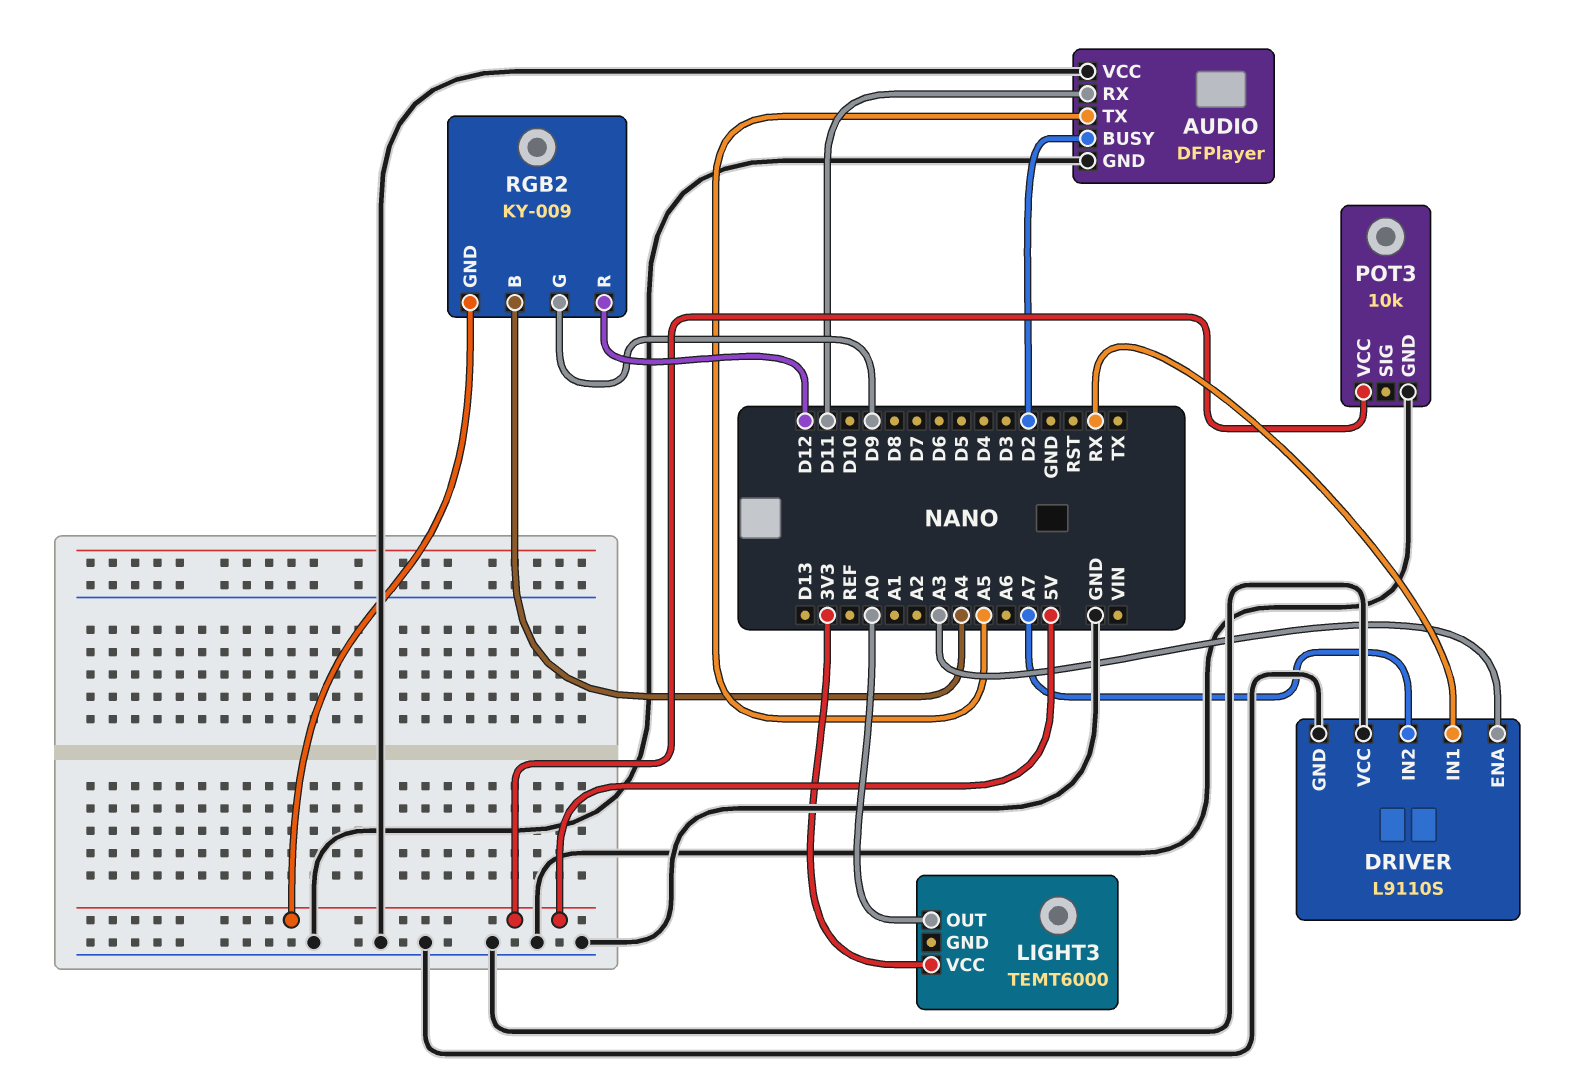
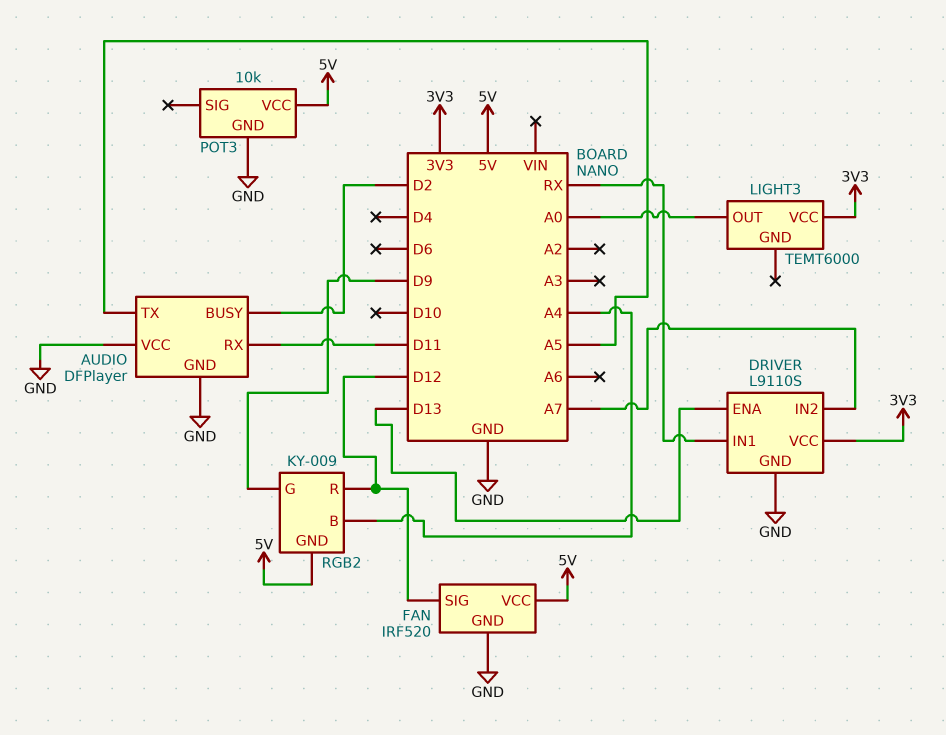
DRIVER pin ENA: A3 -> D13
DRIVER pin VCC: GND -> 3V3
FAN: none -> IRF520
FAN pin GND: none -> GND
FAN pin SIG: none -> D12
FAN pin VCC: none -> 5V

